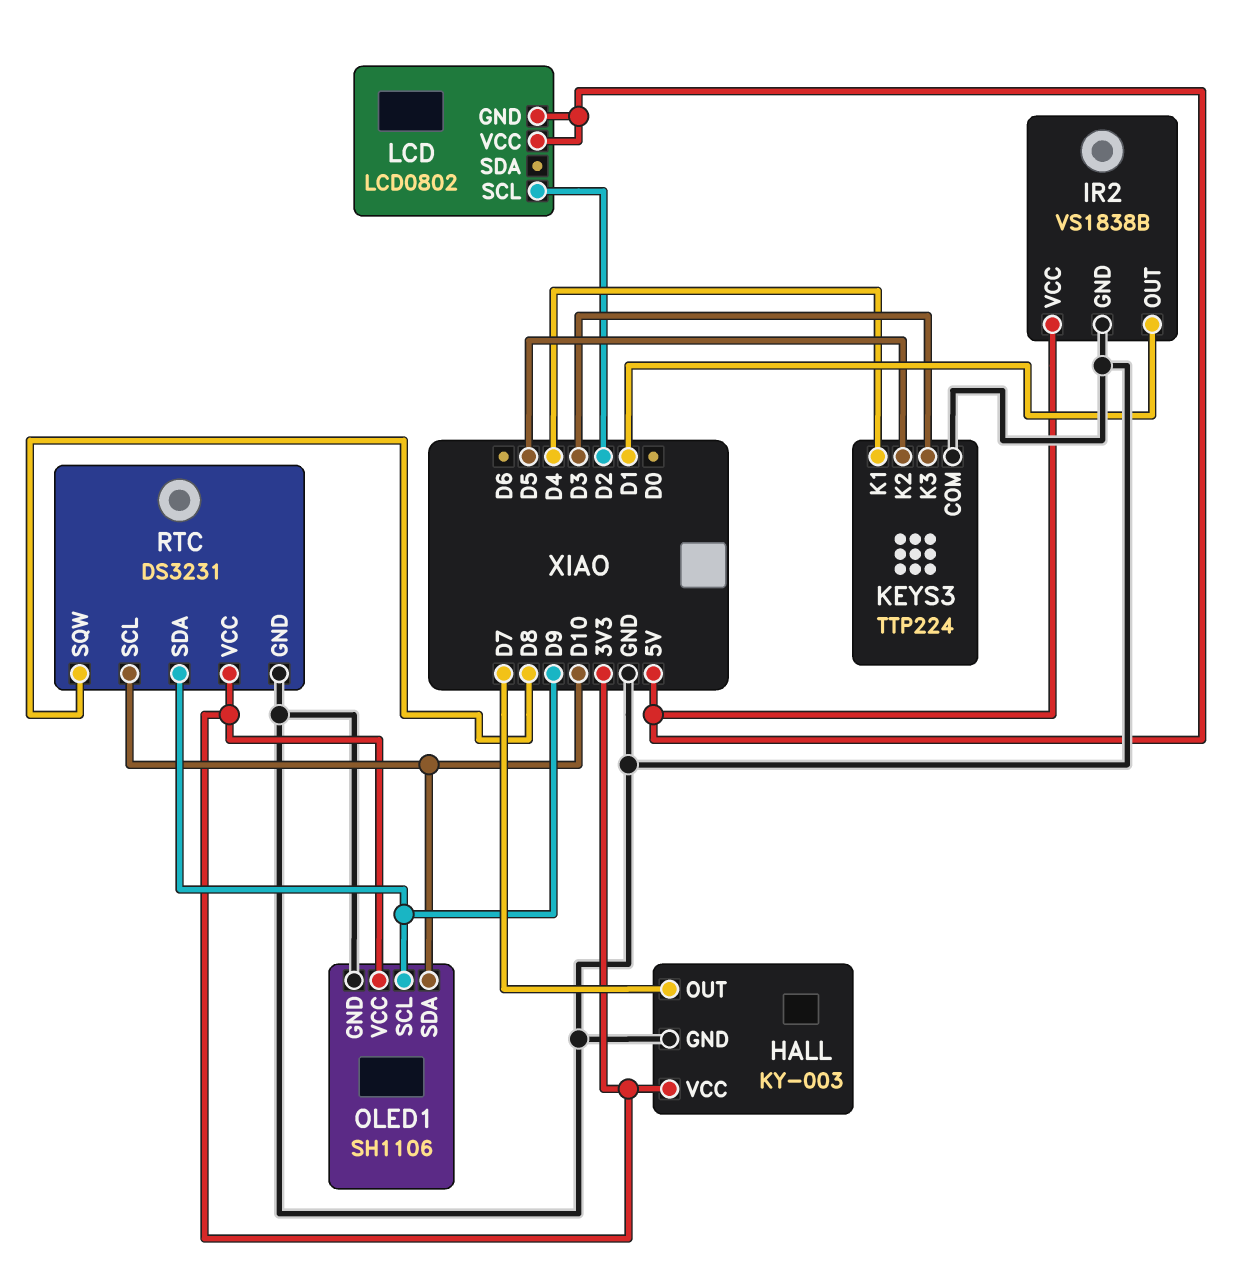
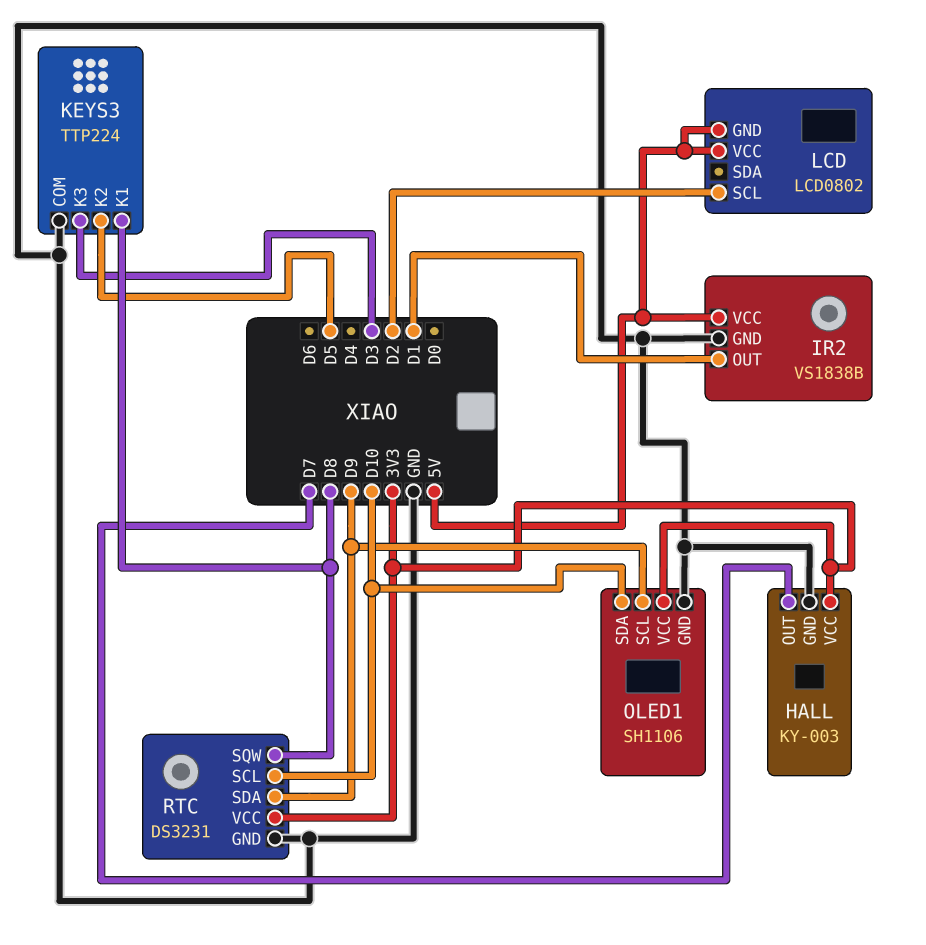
KEYS3 pin K1: D4 -> D8

